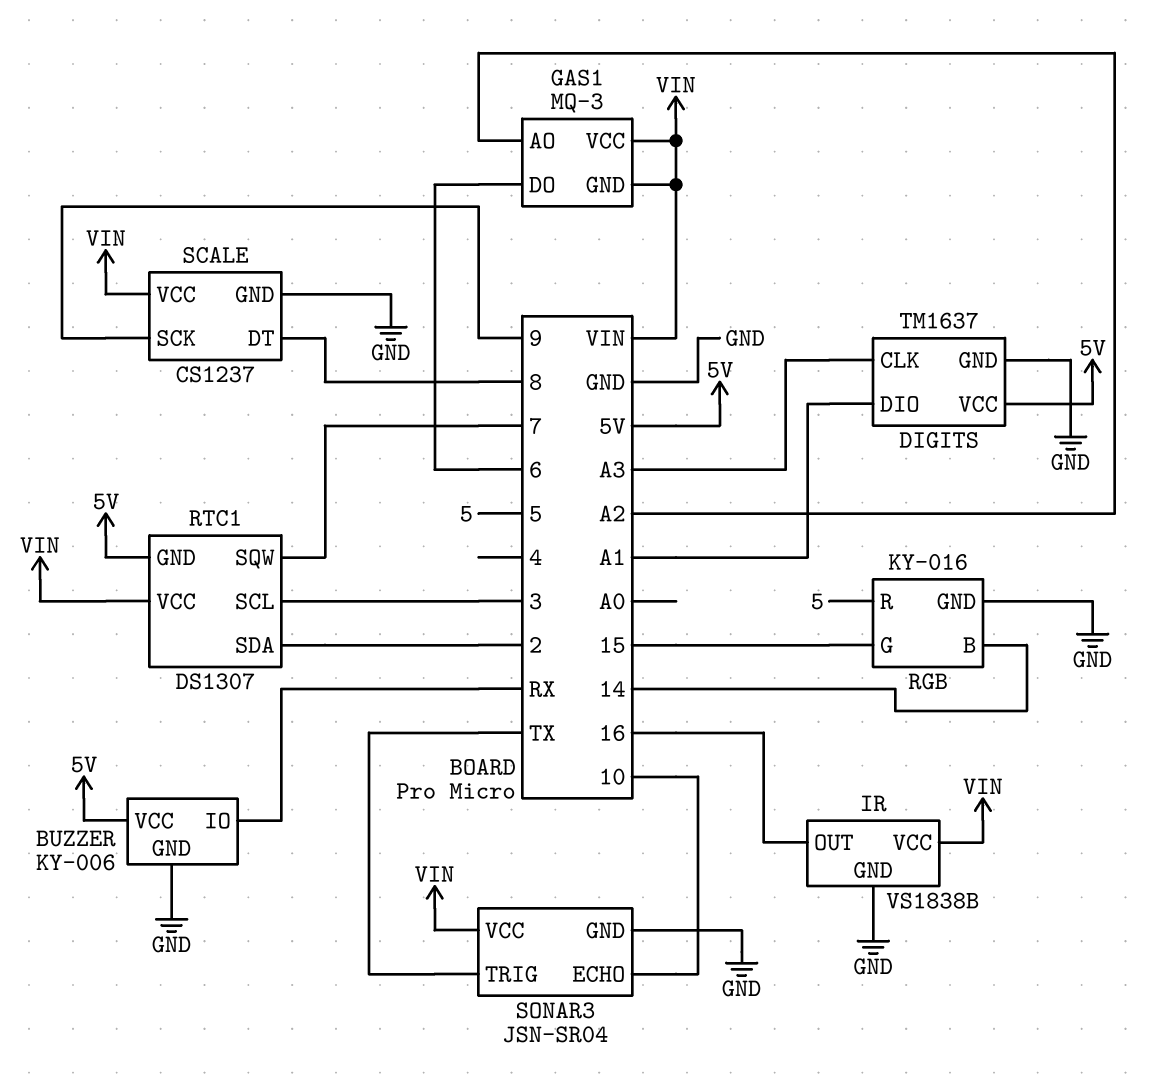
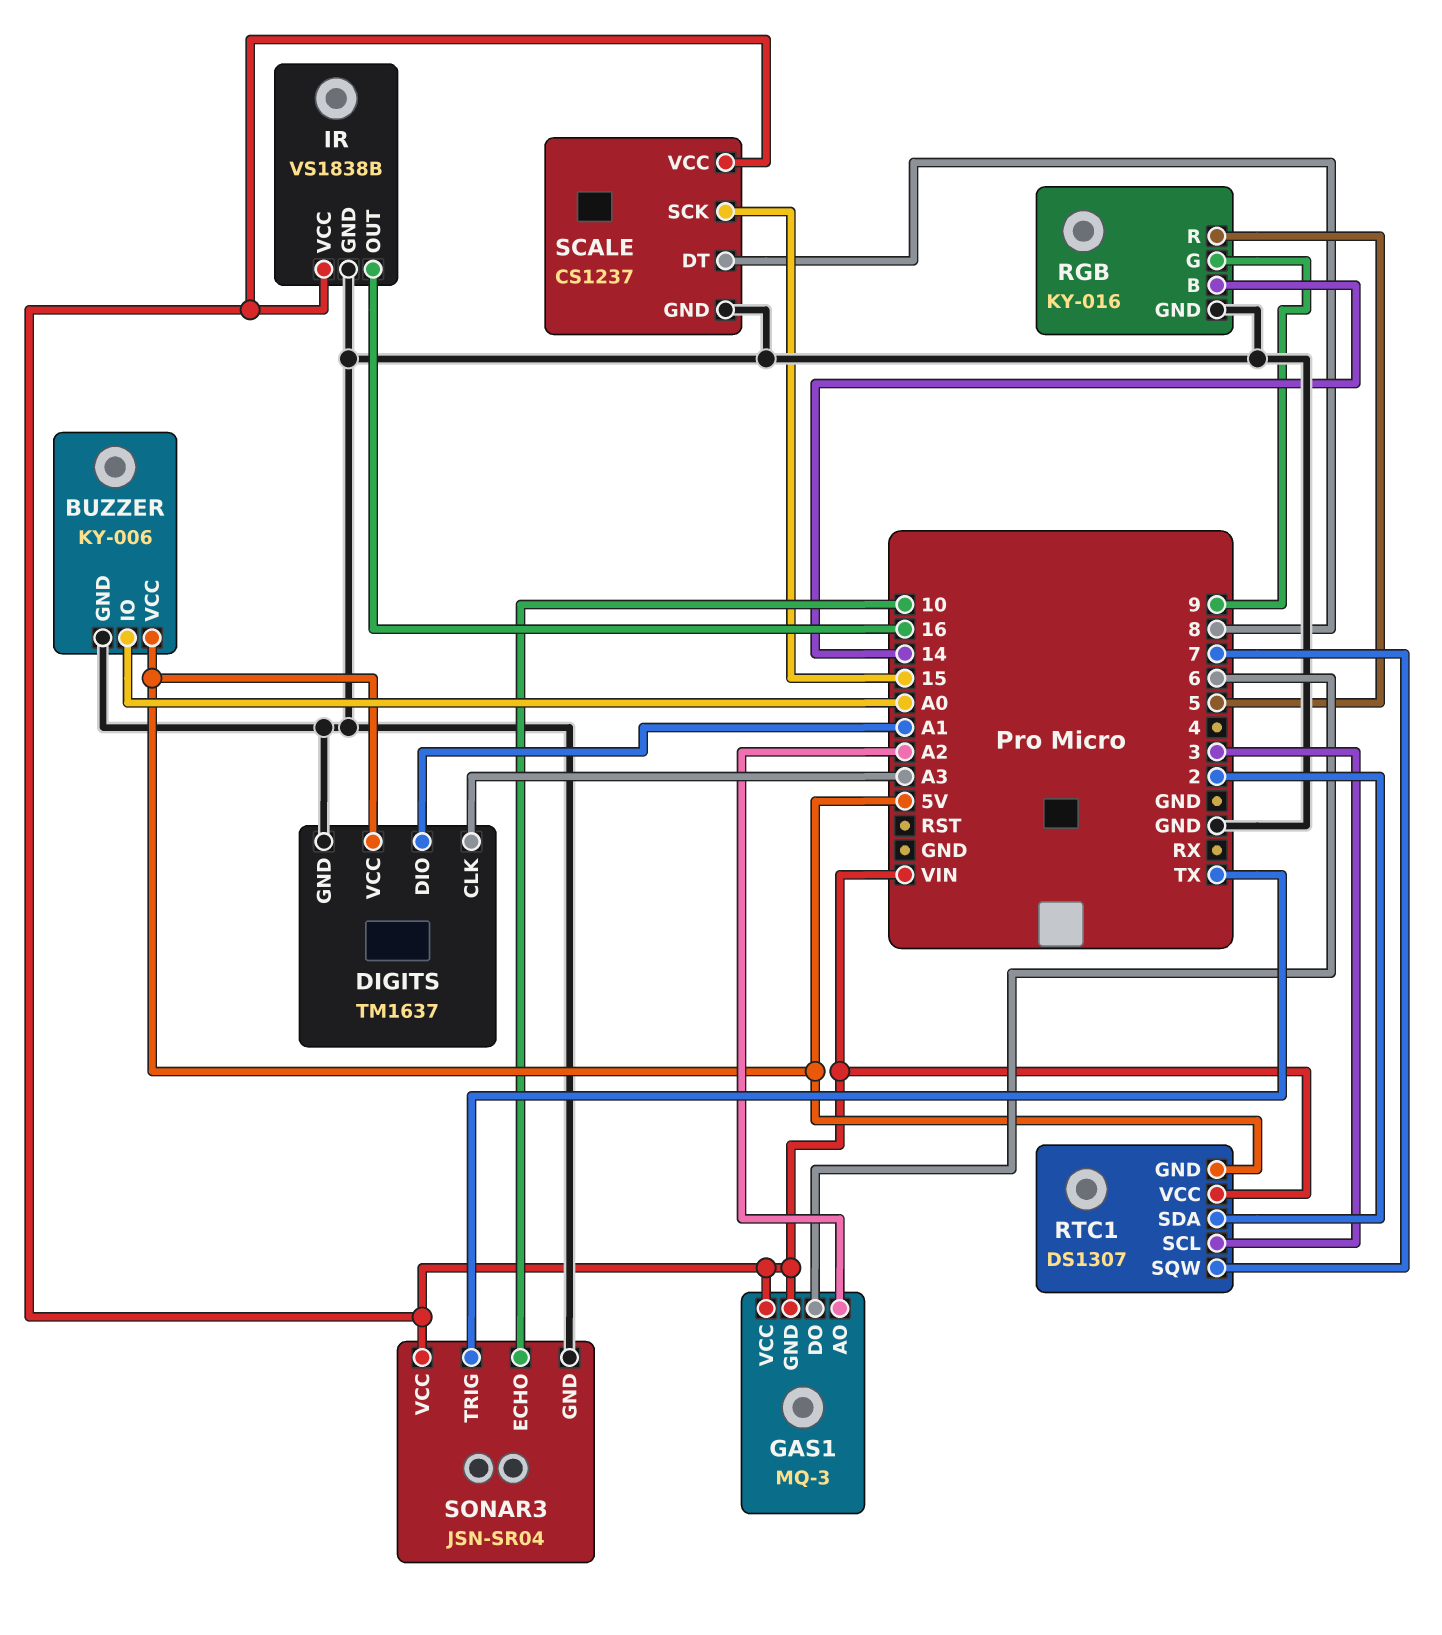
BUZZER pin IO: RX -> A0
RGB pin G: 15 -> 9
SCALE pin SCK: 9 -> 15

